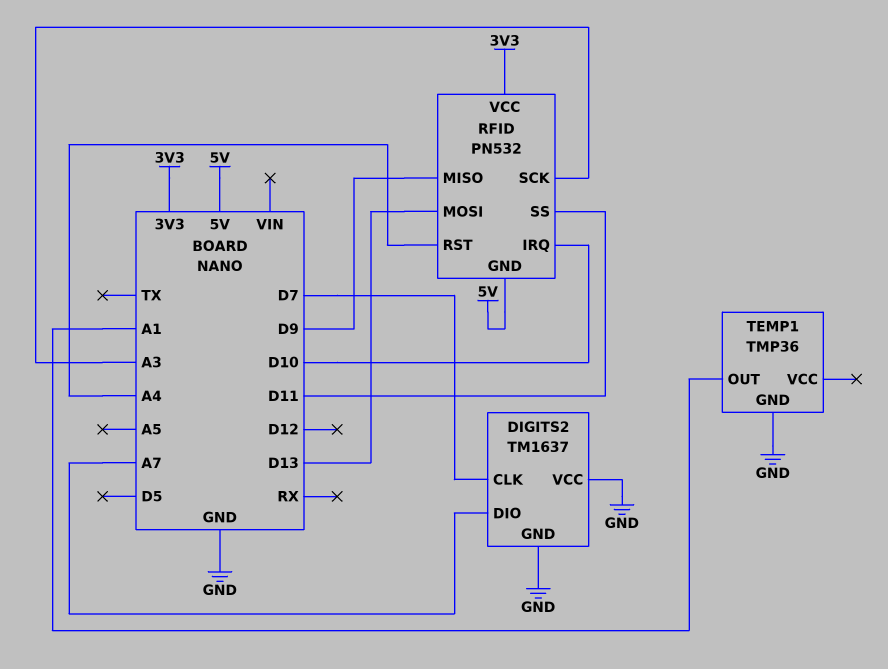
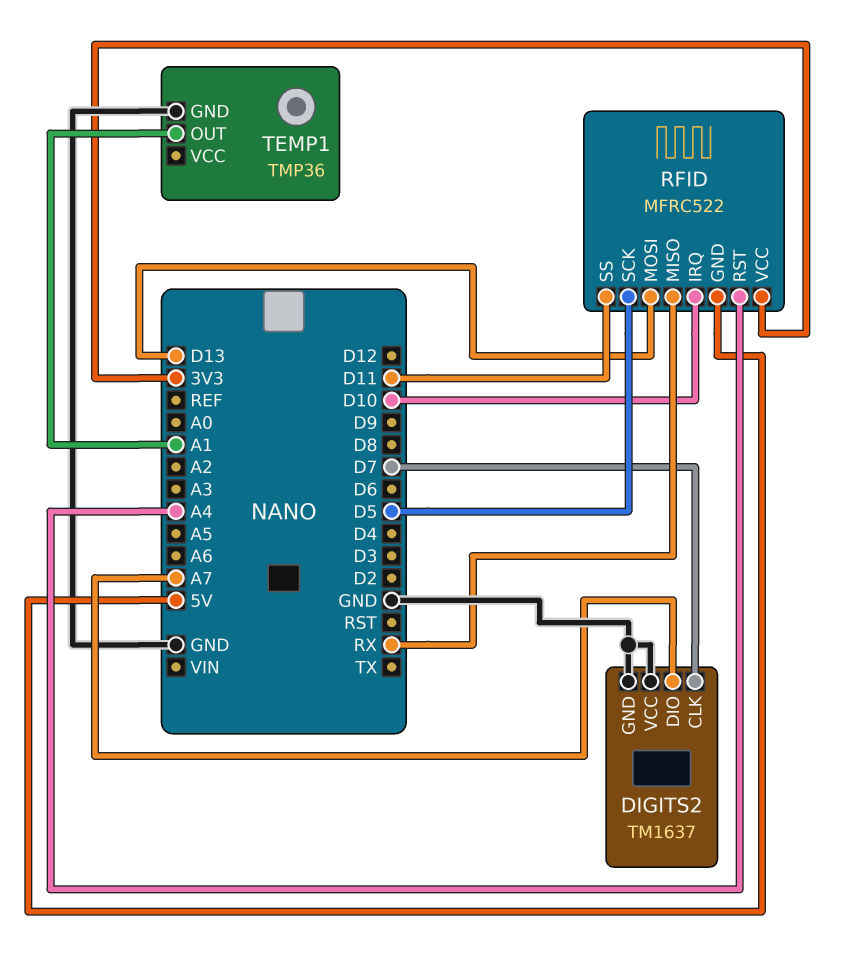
RFID: PN532 -> MFRC522
RFID pin MISO: D9 -> RX
RFID pin SCK: A3 -> D5

